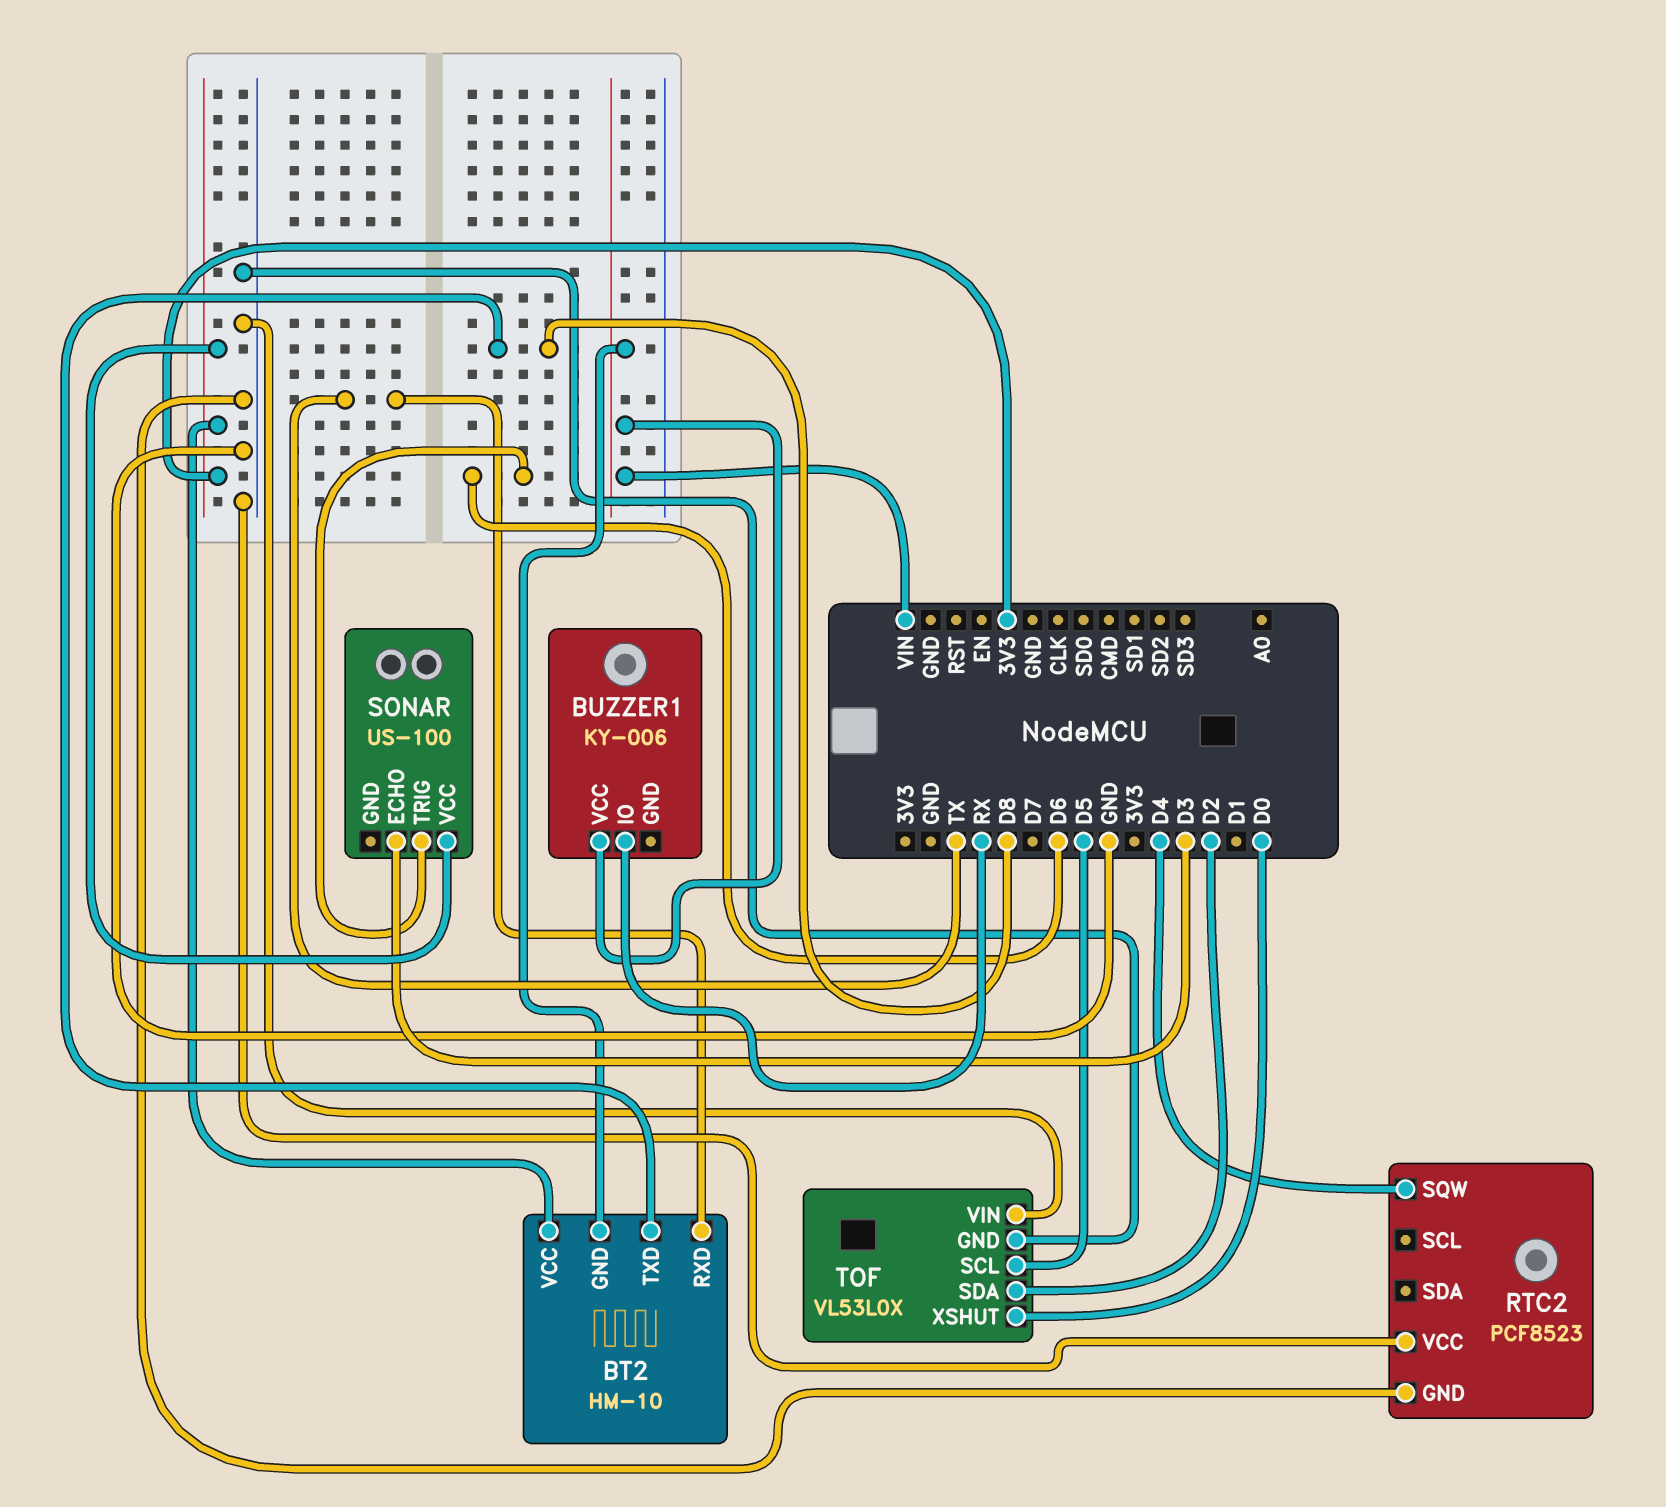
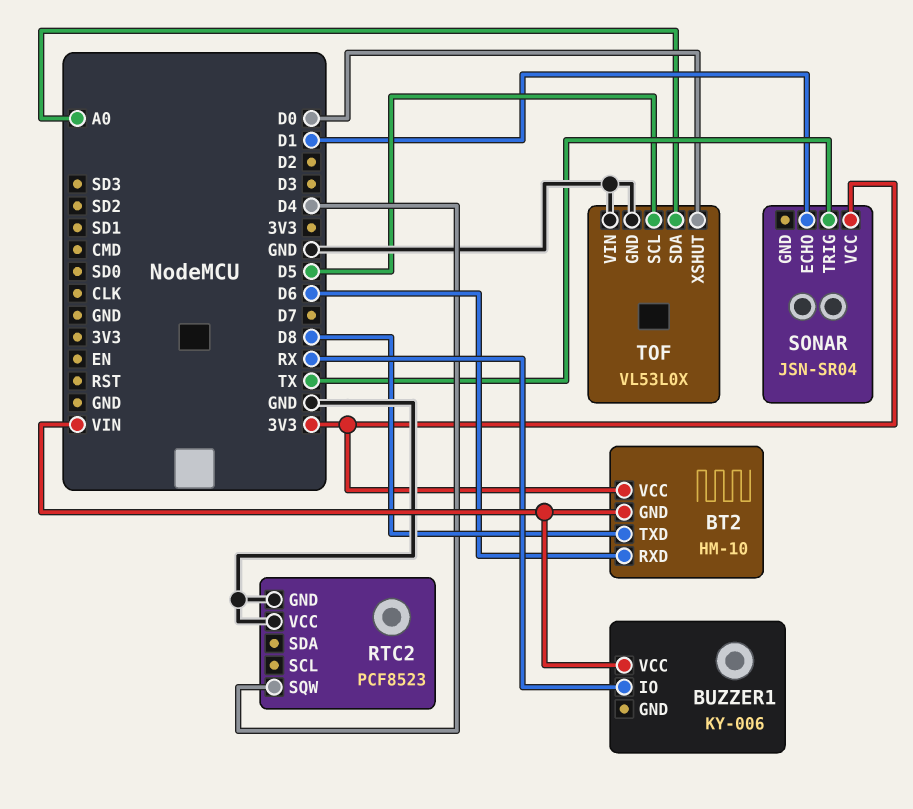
BT2 pin RXD: TX -> D6
SONAR: US-100 -> JSN-SR04
SONAR pin ECHO: D3 -> D1
SONAR pin TRIG: D6 -> TX
TOF pin SDA: D2 -> A0

